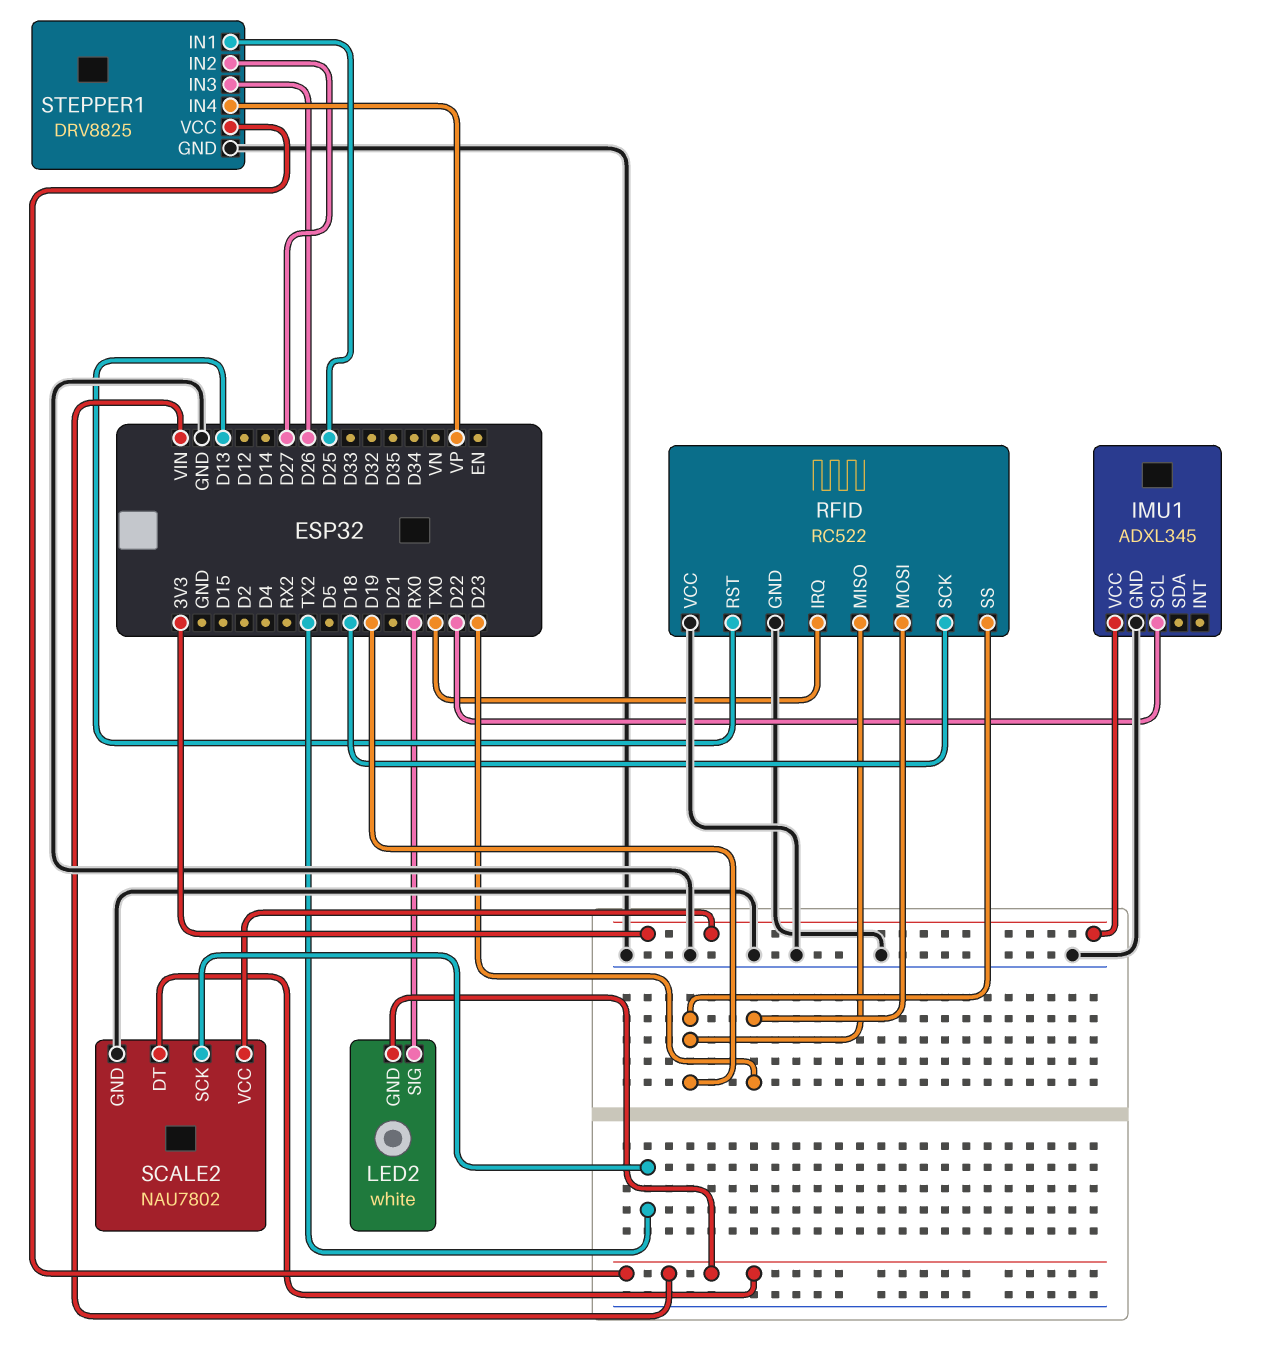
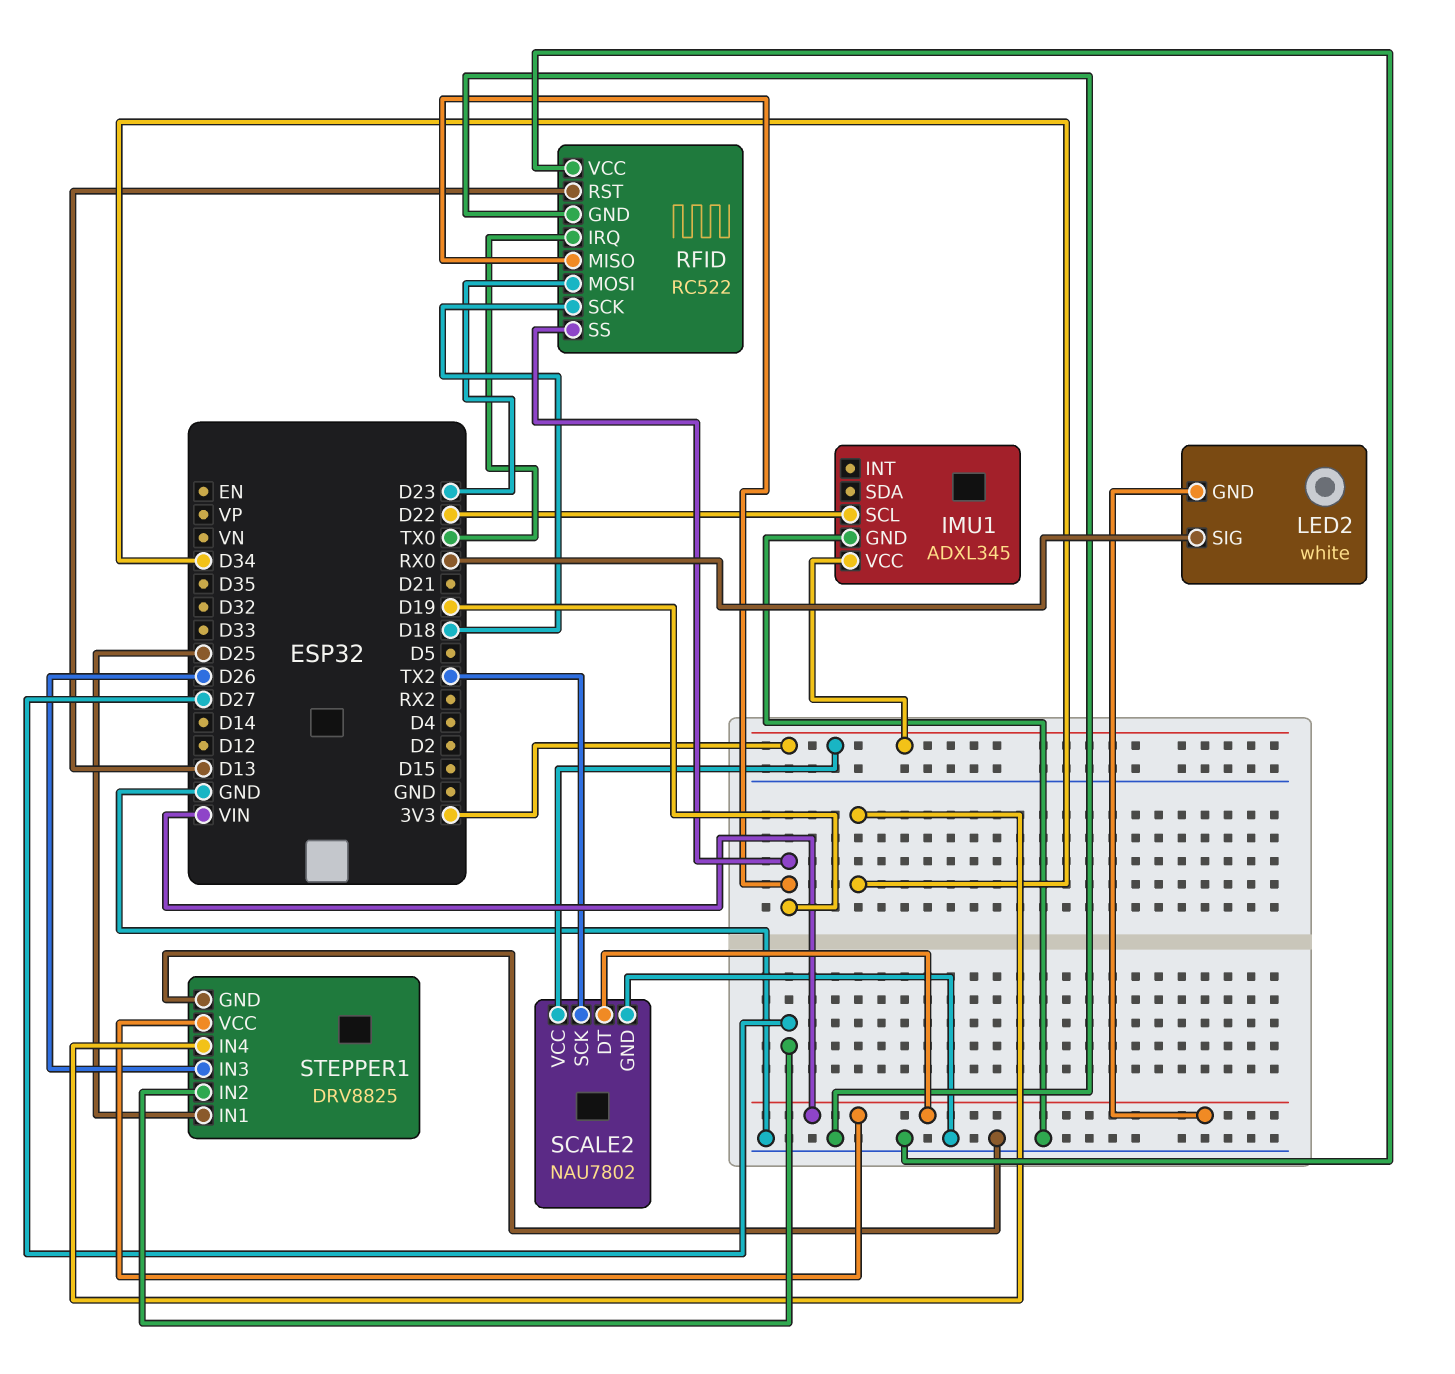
STEPPER1 pin IN4: VP -> D34

